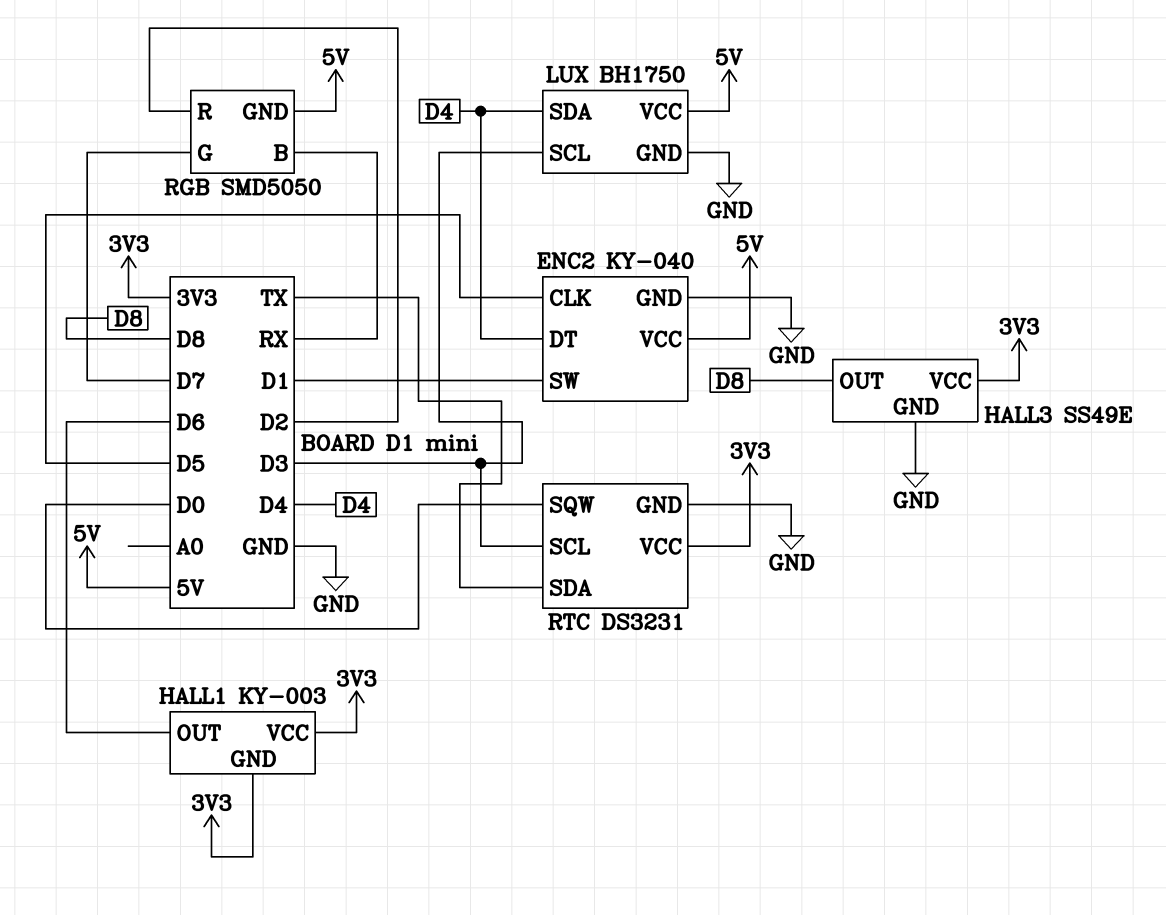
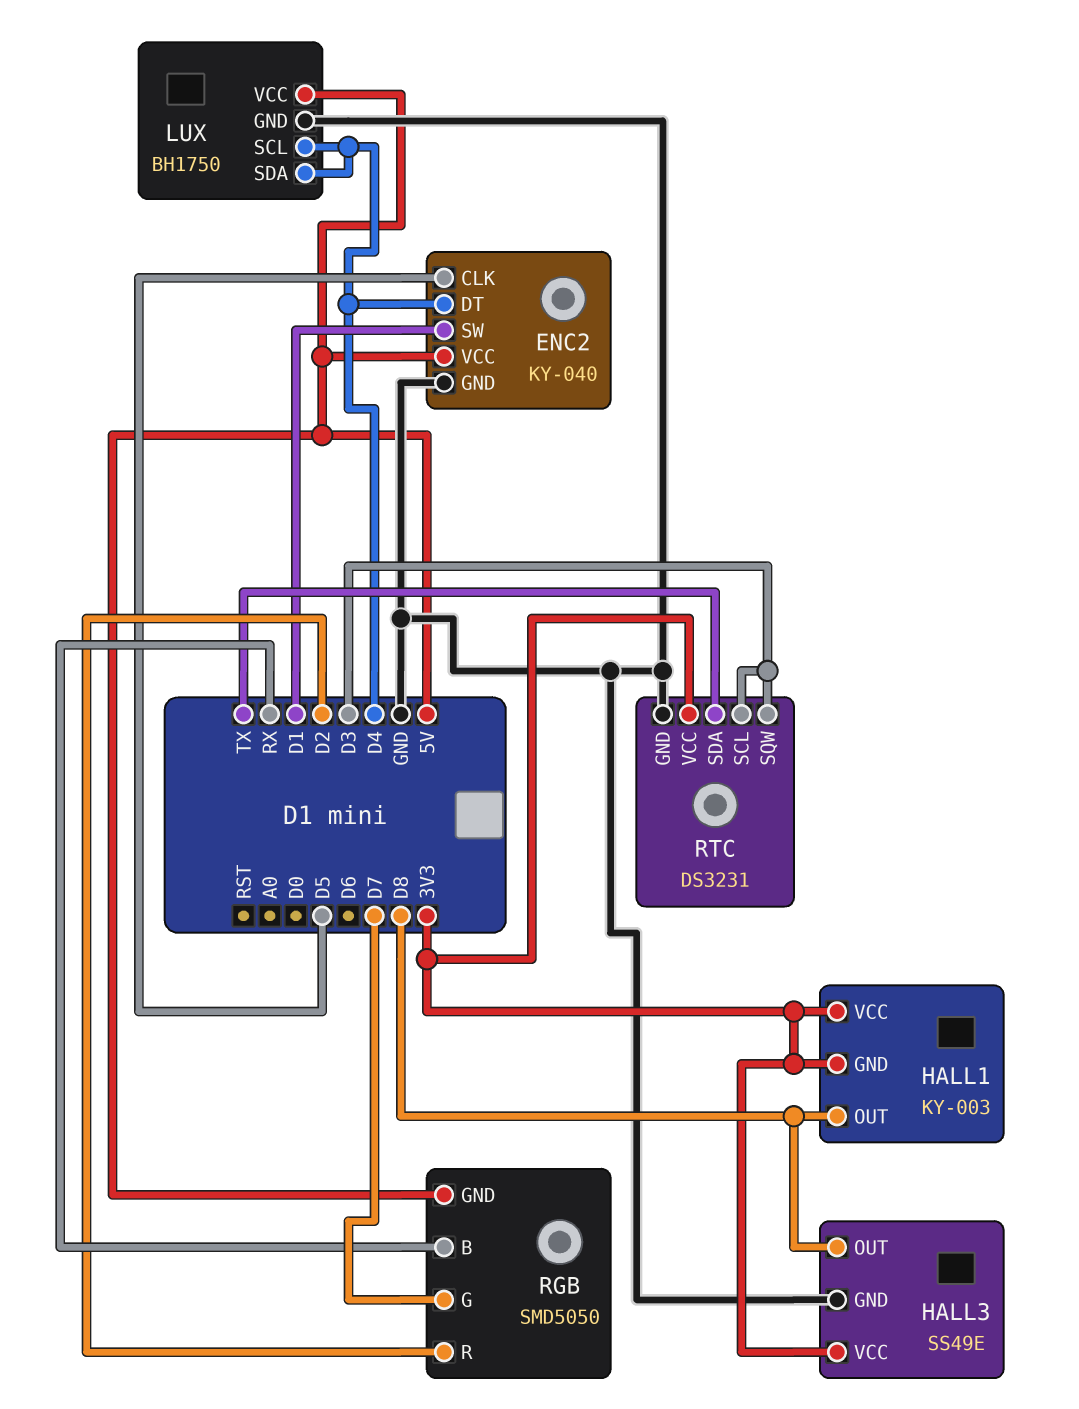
HALL1 pin OUT: D6 -> D8
LUX pin SCL: D3 -> D4
RTC pin SQW: D0 -> D3

